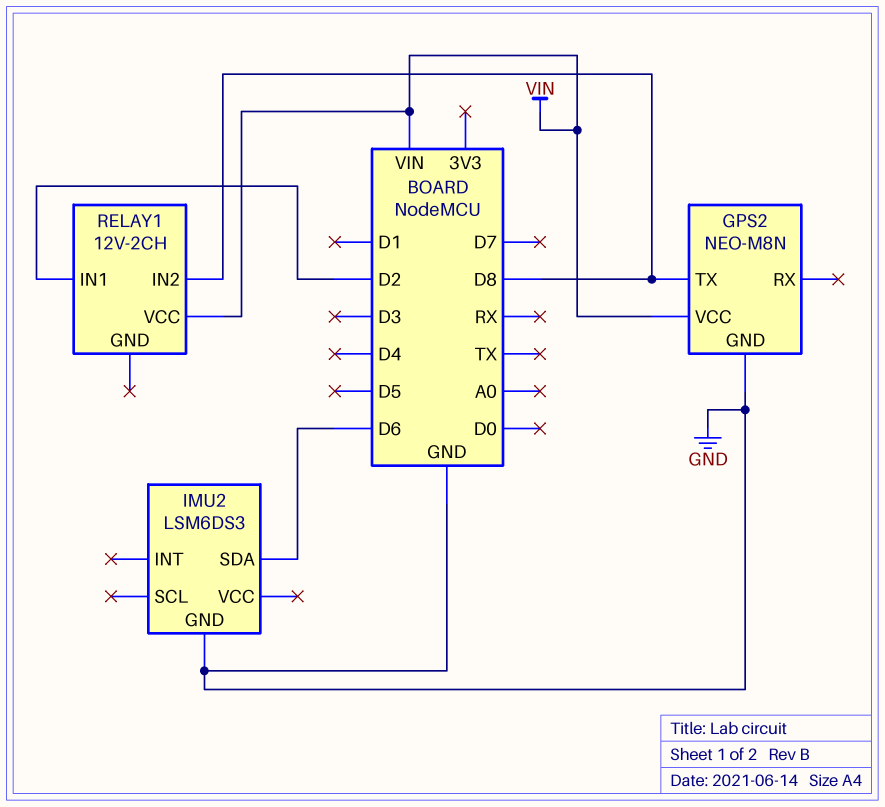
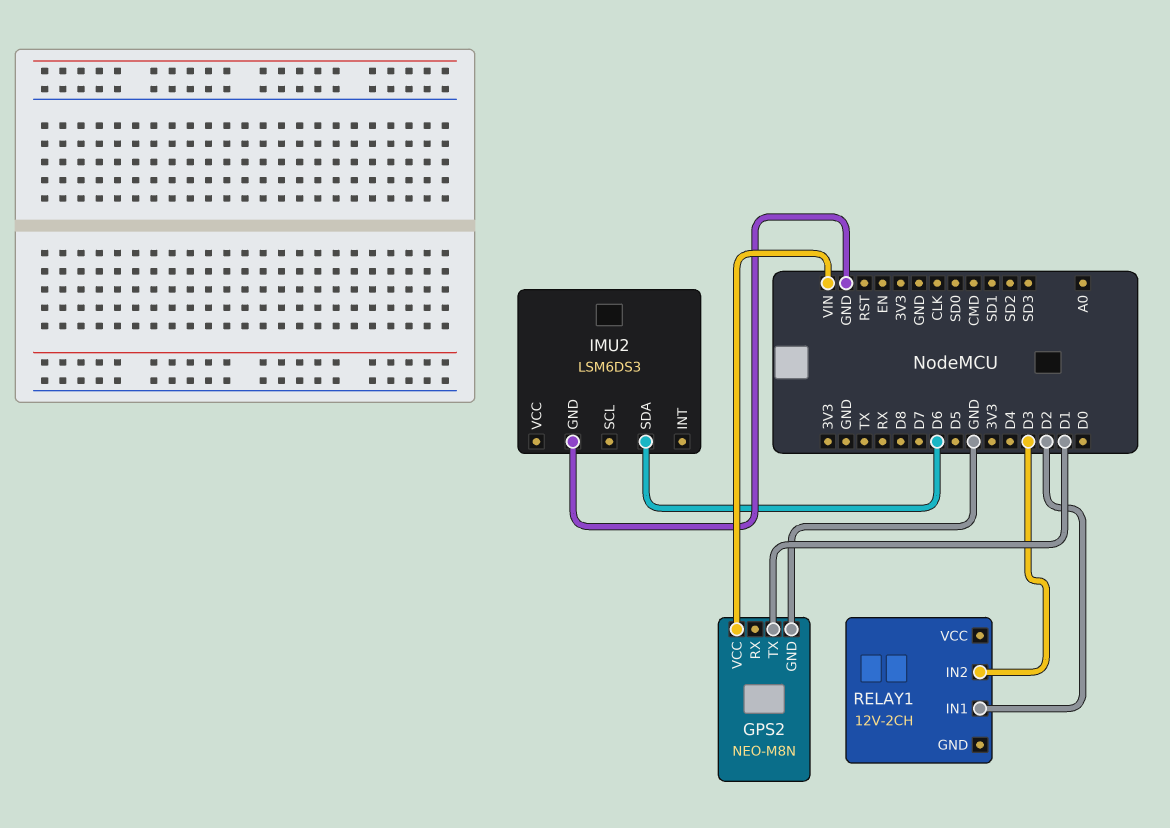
GPS2 pin TX: D8 -> D1
RELAY1 pin IN2: D8 -> D3
RELAY1 pin VCC: VIN -> none

